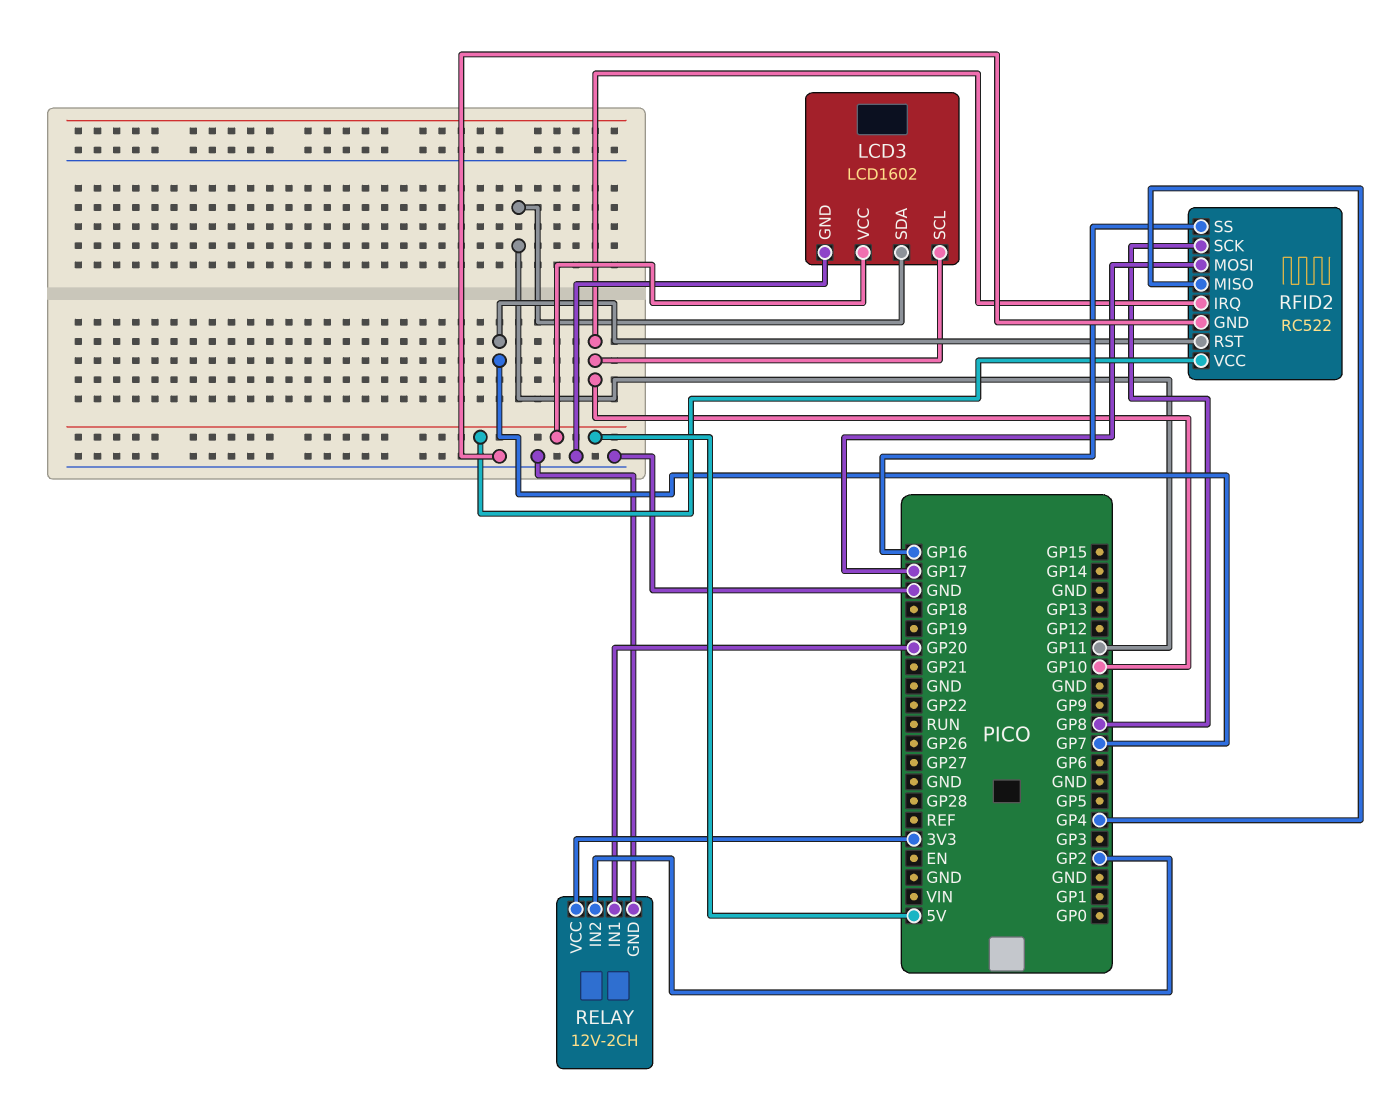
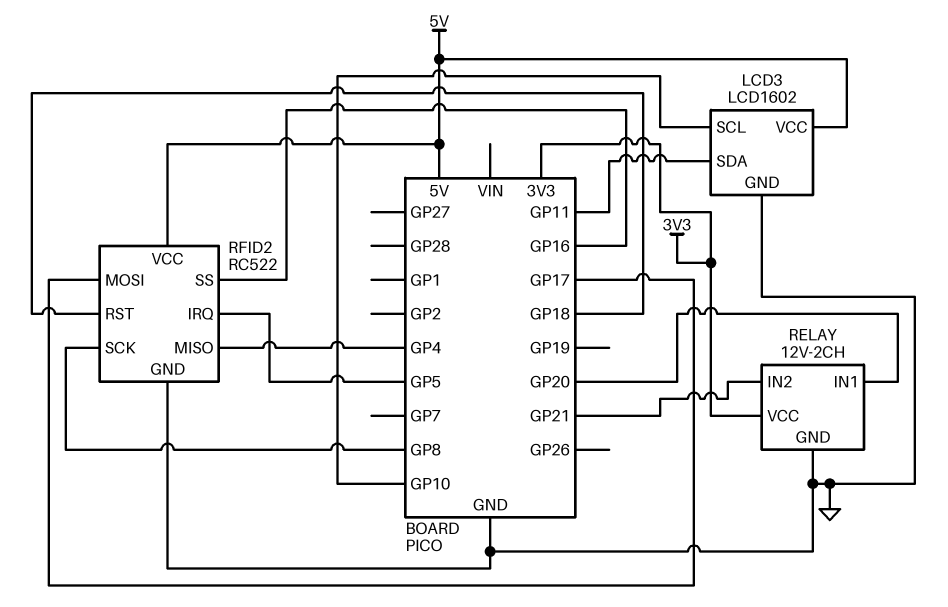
RELAY pin IN2: GP2 -> GP21
RFID2 pin IRQ: GP10 -> GP5
RFID2 pin RST: GP7 -> GP18

